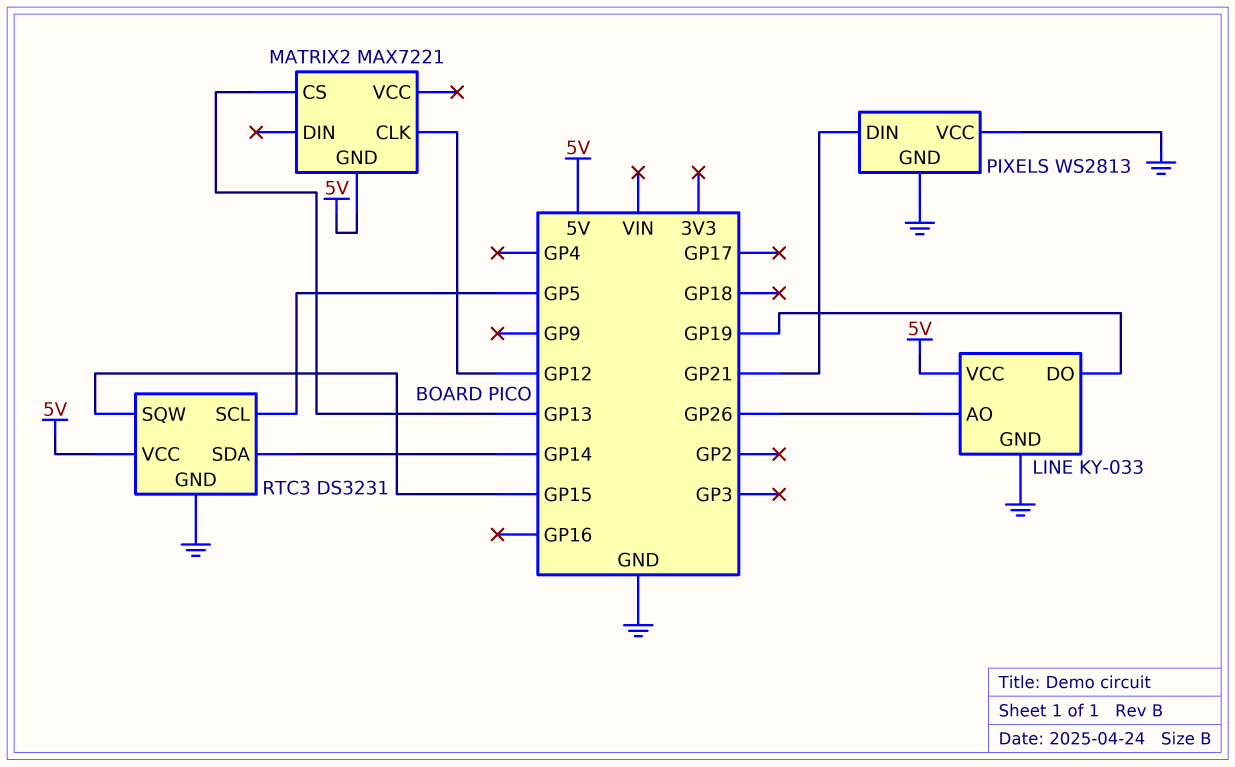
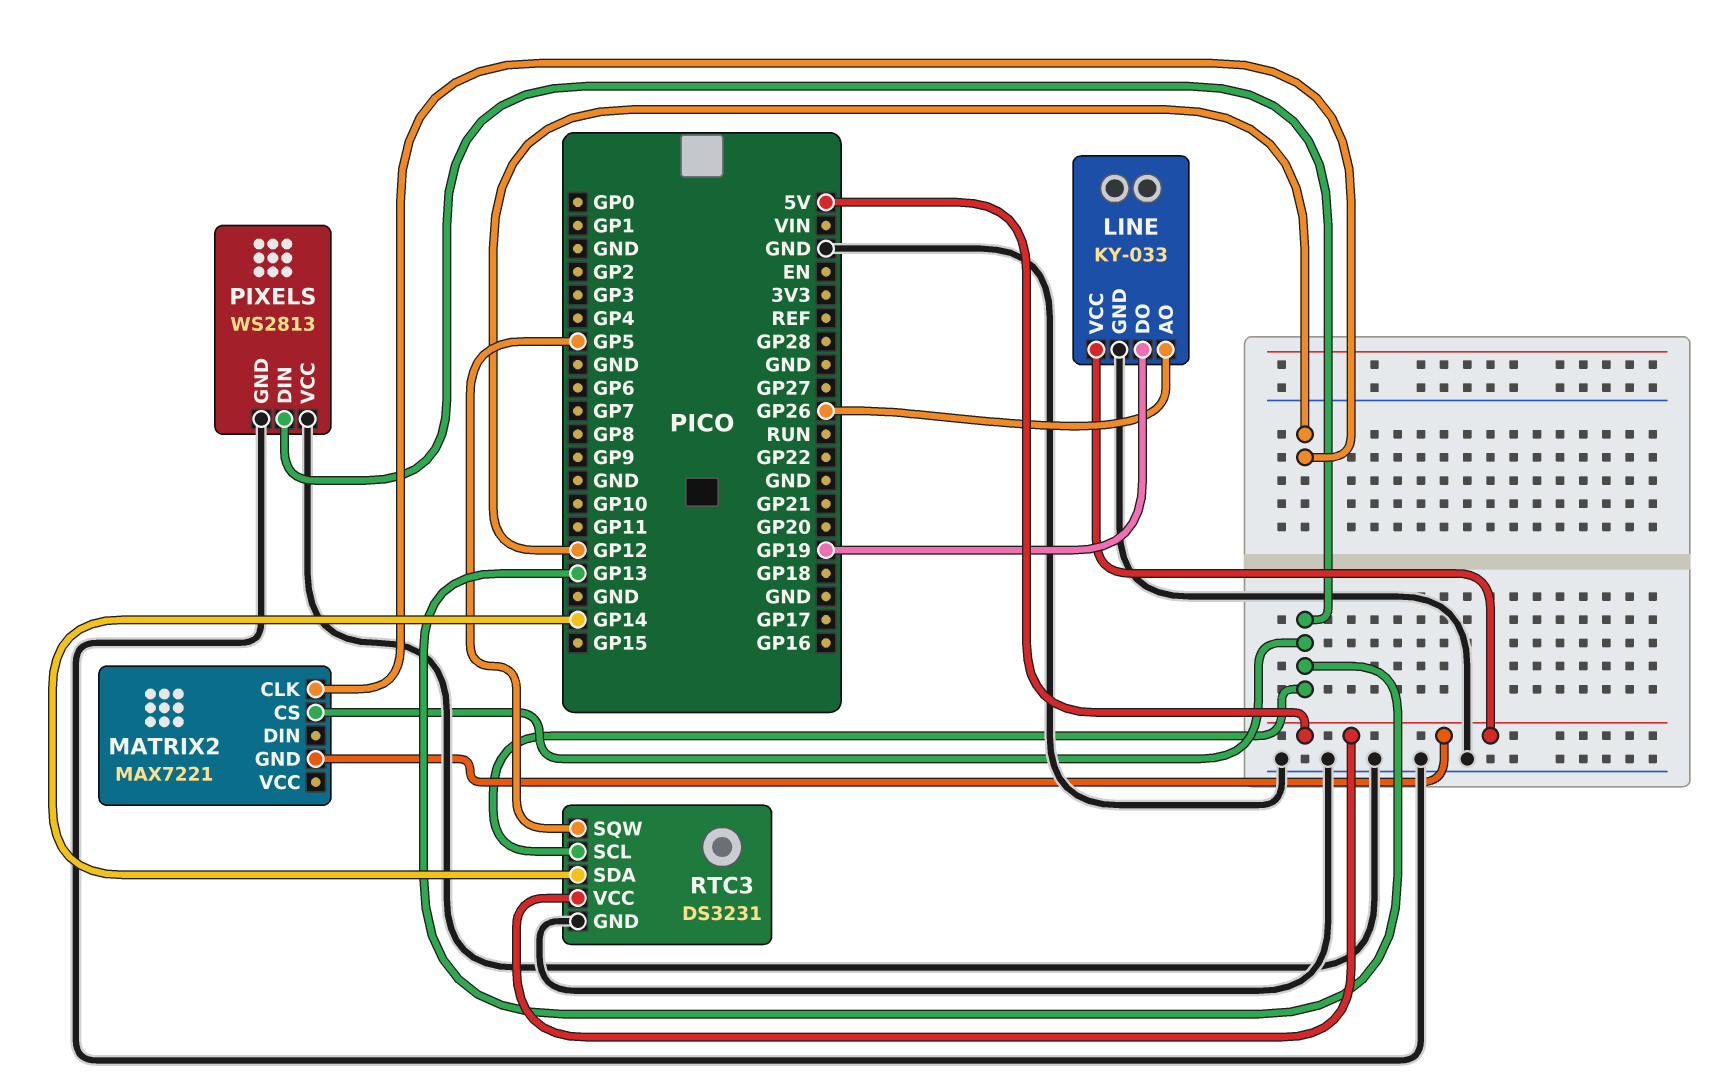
PIXELS pin DIN: GP21 -> GP13
RTC3 pin SCL: GP5 -> GP13
RTC3 pin SQW: GP15 -> GP5

